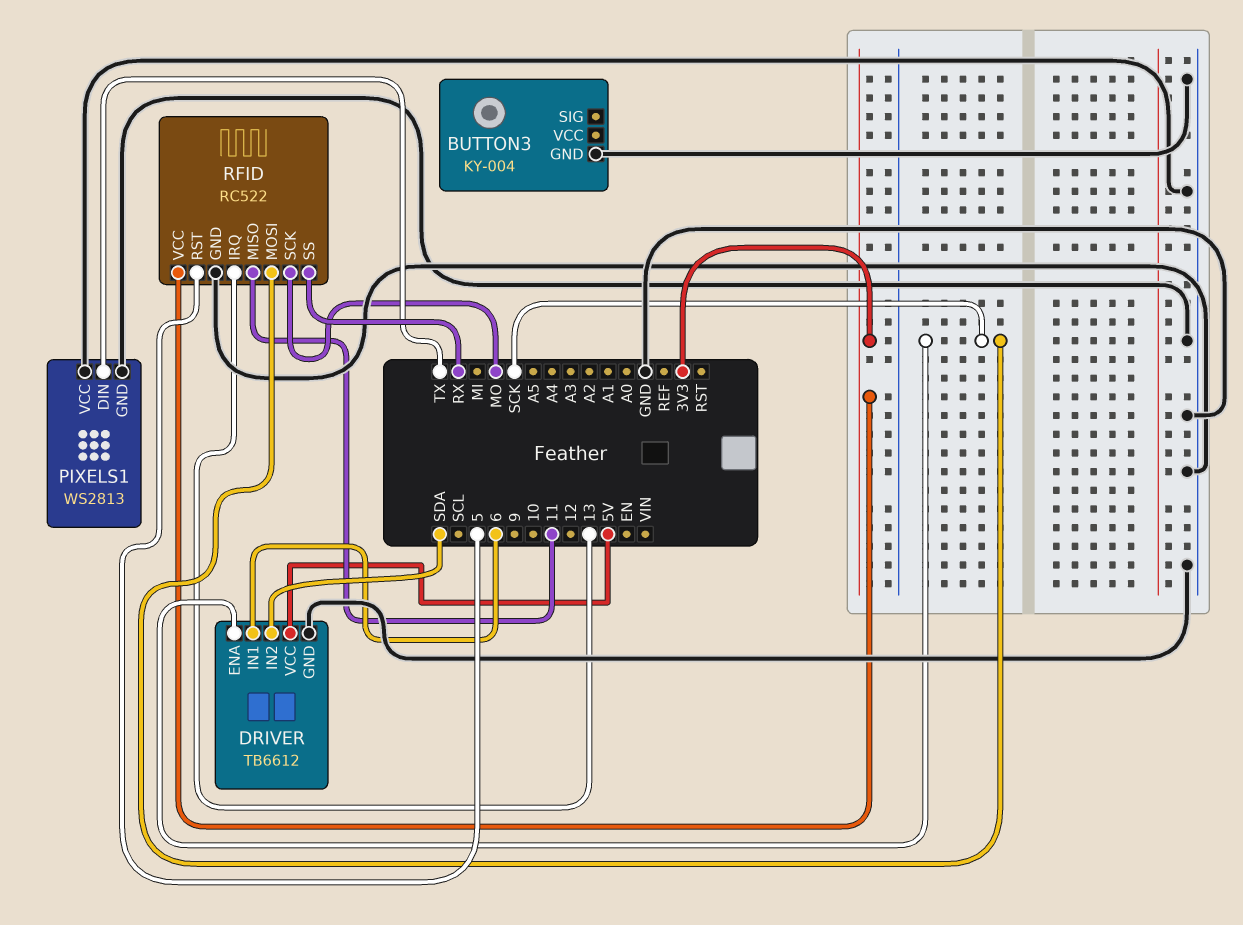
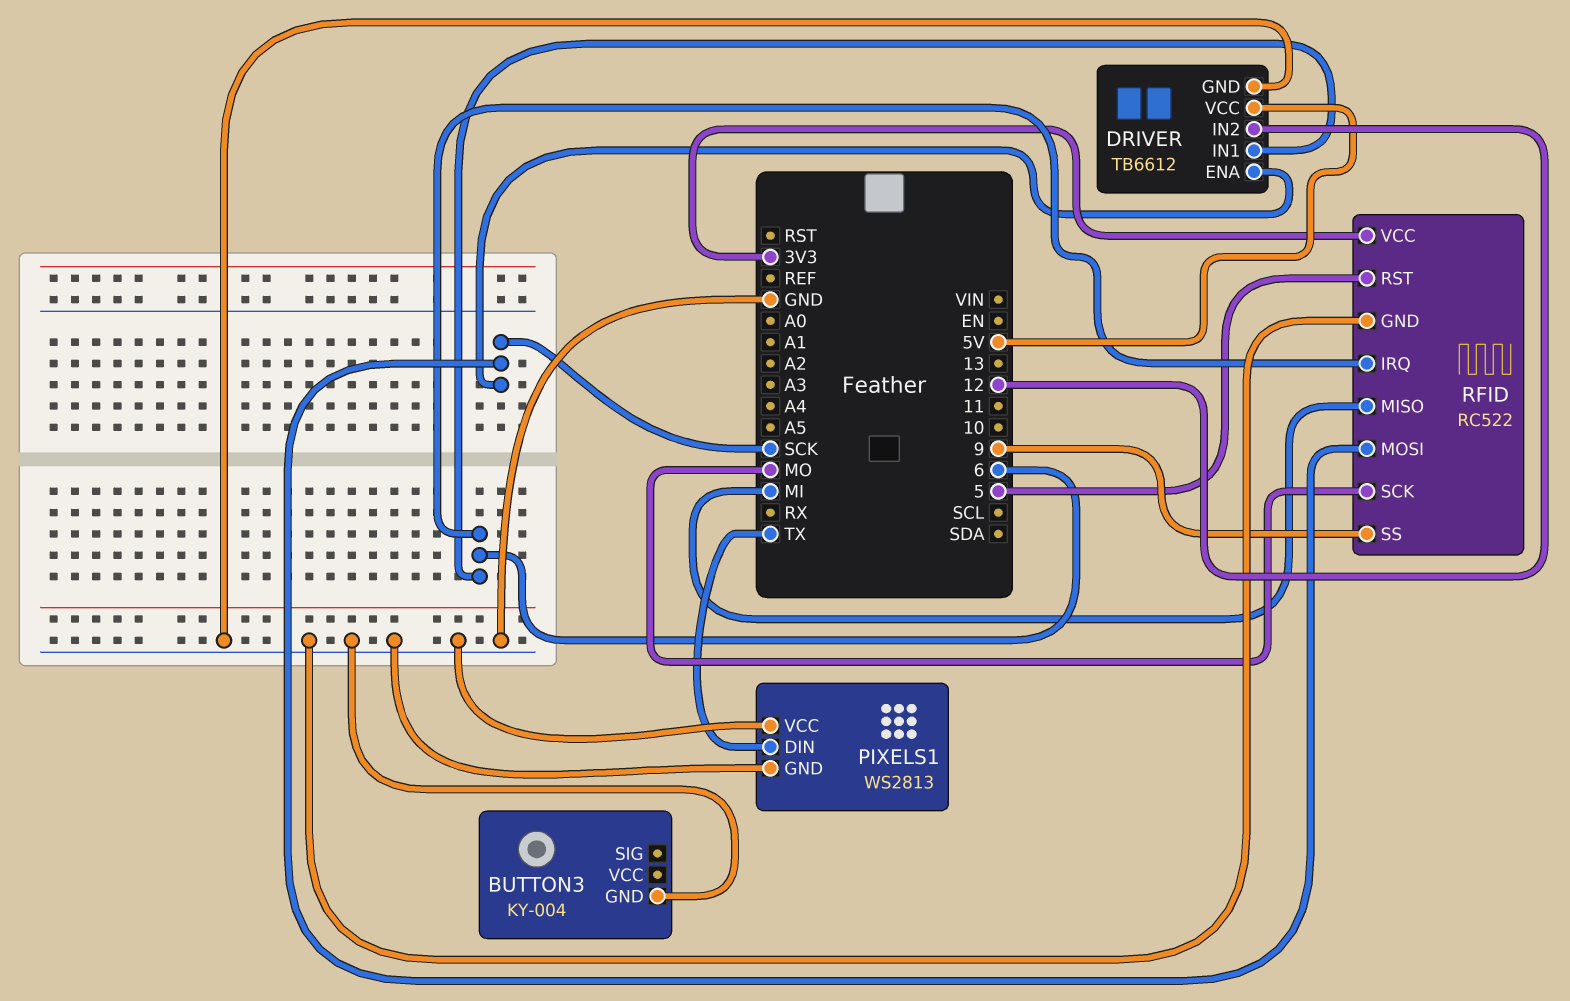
DRIVER pin IN2: SDA -> 12
RFID pin IRQ: 13 -> 6
RFID pin MISO: 11 -> MI
RFID pin SS: RX -> 9

